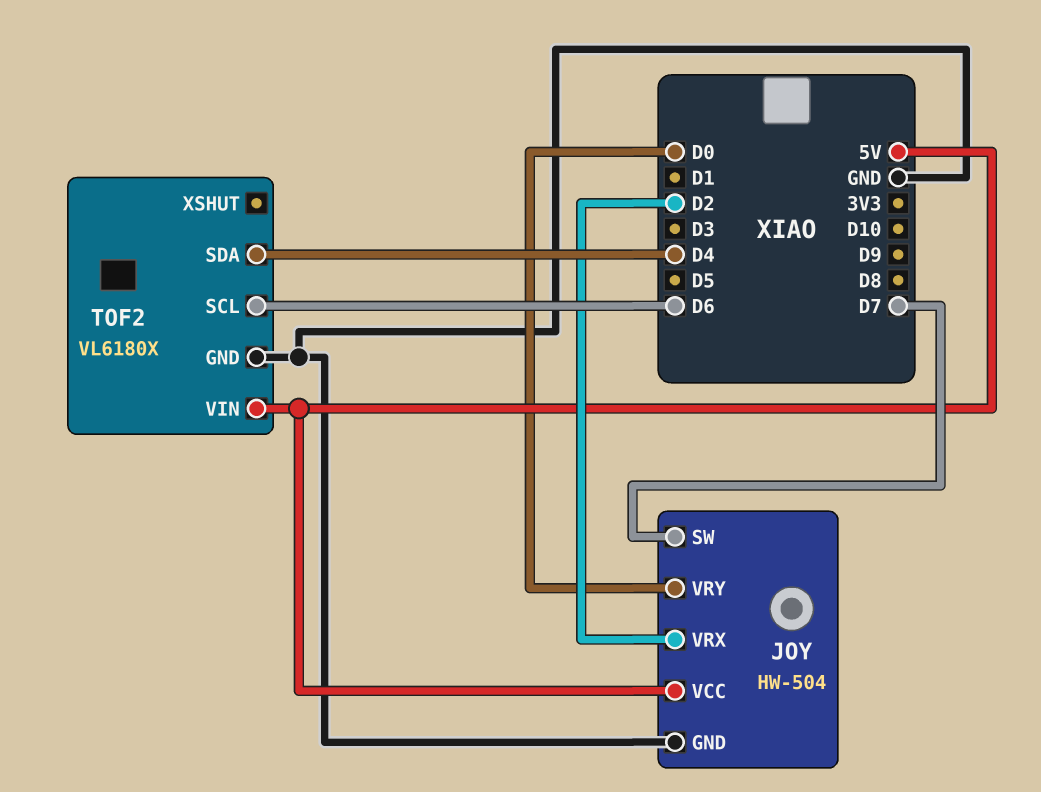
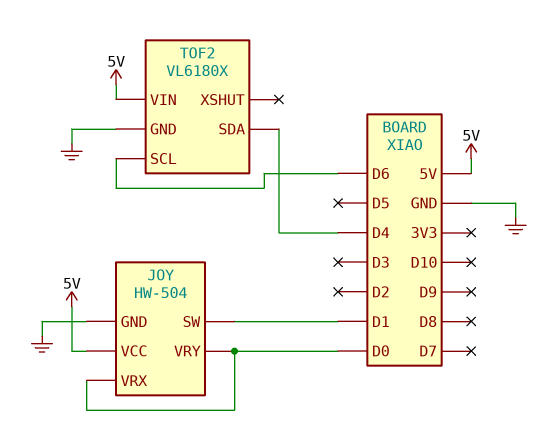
JOY pin SW: D7 -> D1
JOY pin VRX: D2 -> D0

